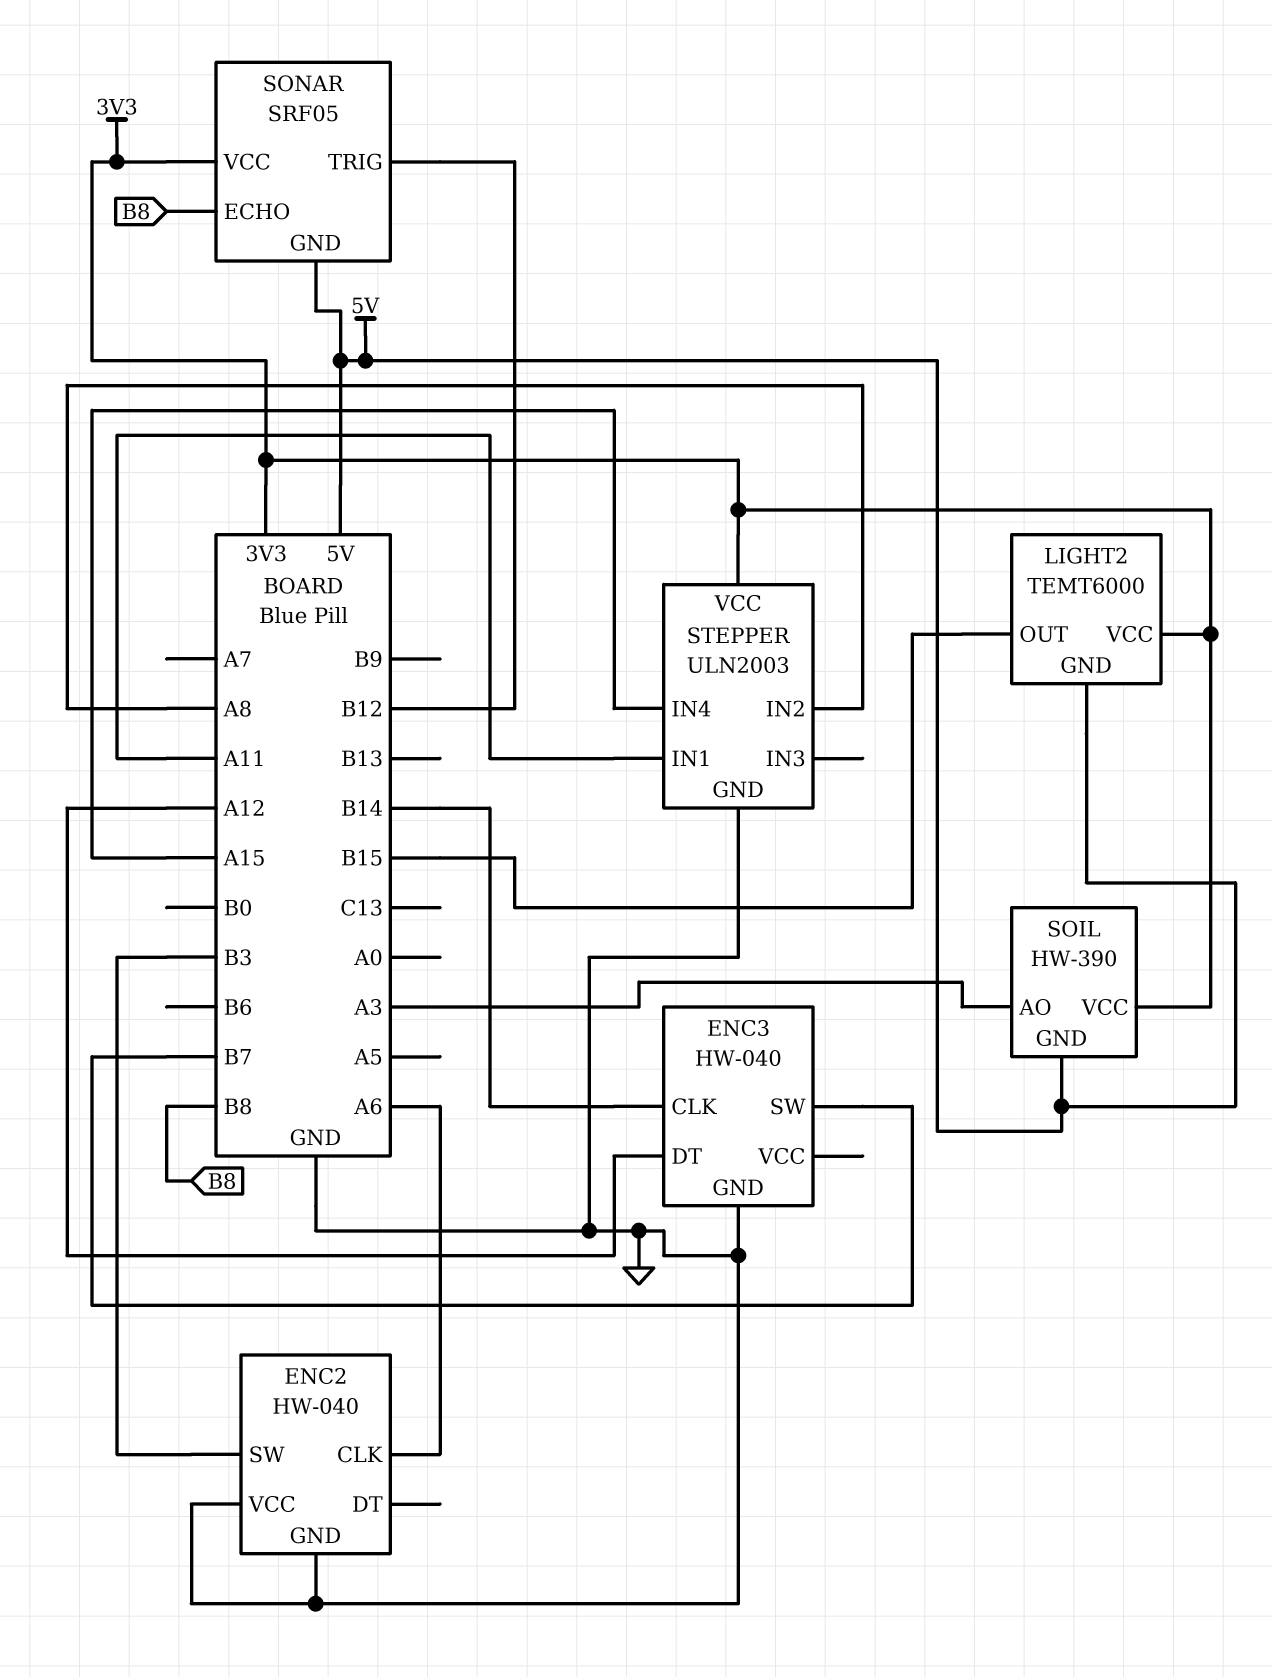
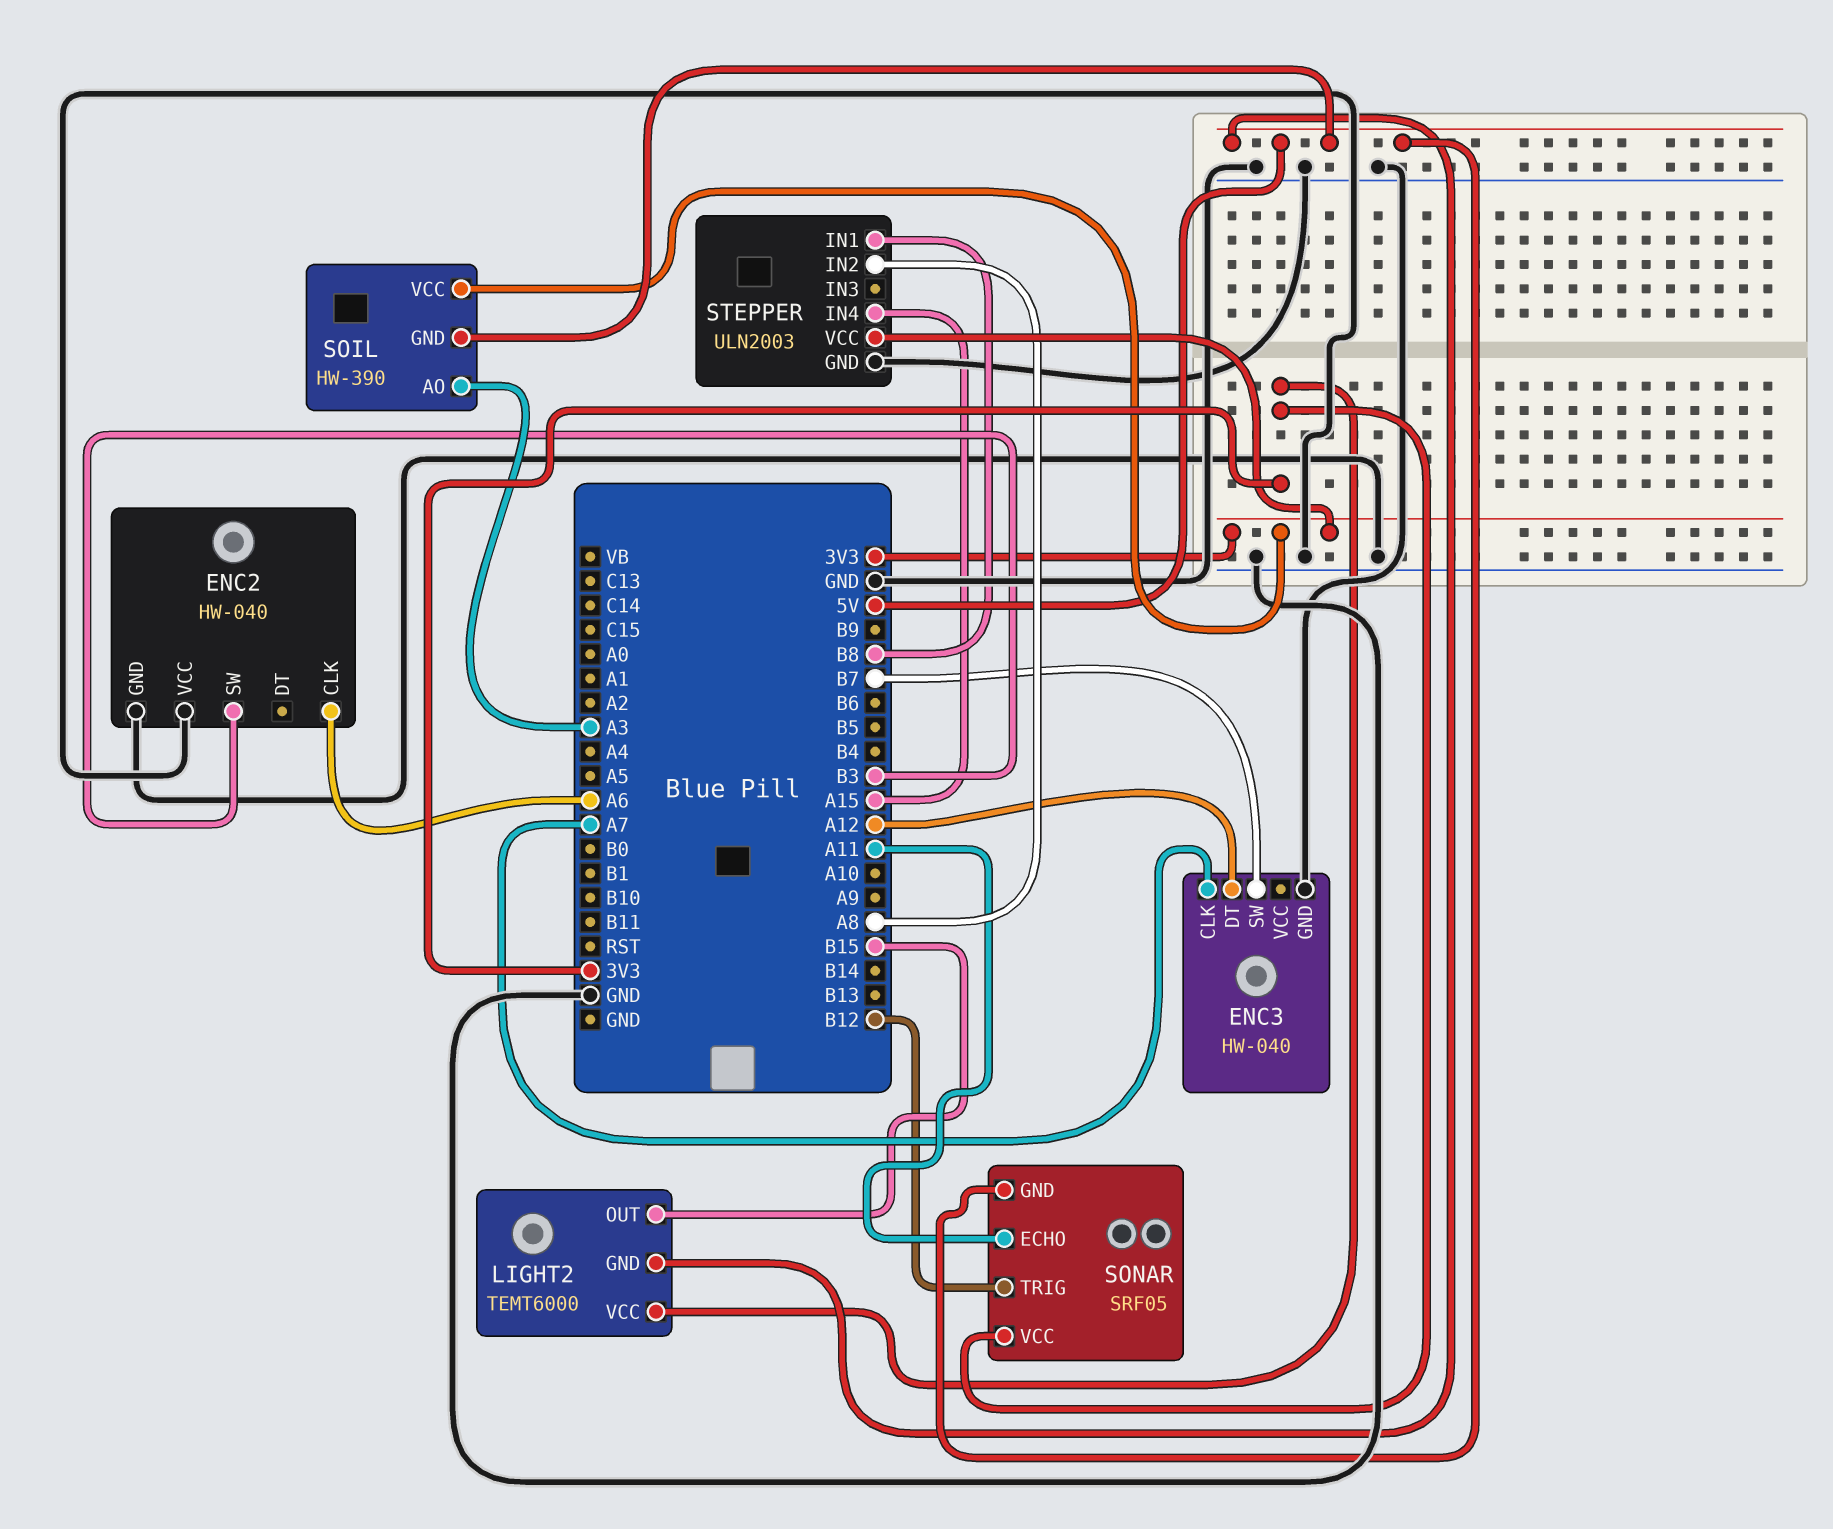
ENC3 pin CLK: B14 -> A7
SONAR pin ECHO: B8 -> A11
STEPPER pin IN1: A11 -> B8

